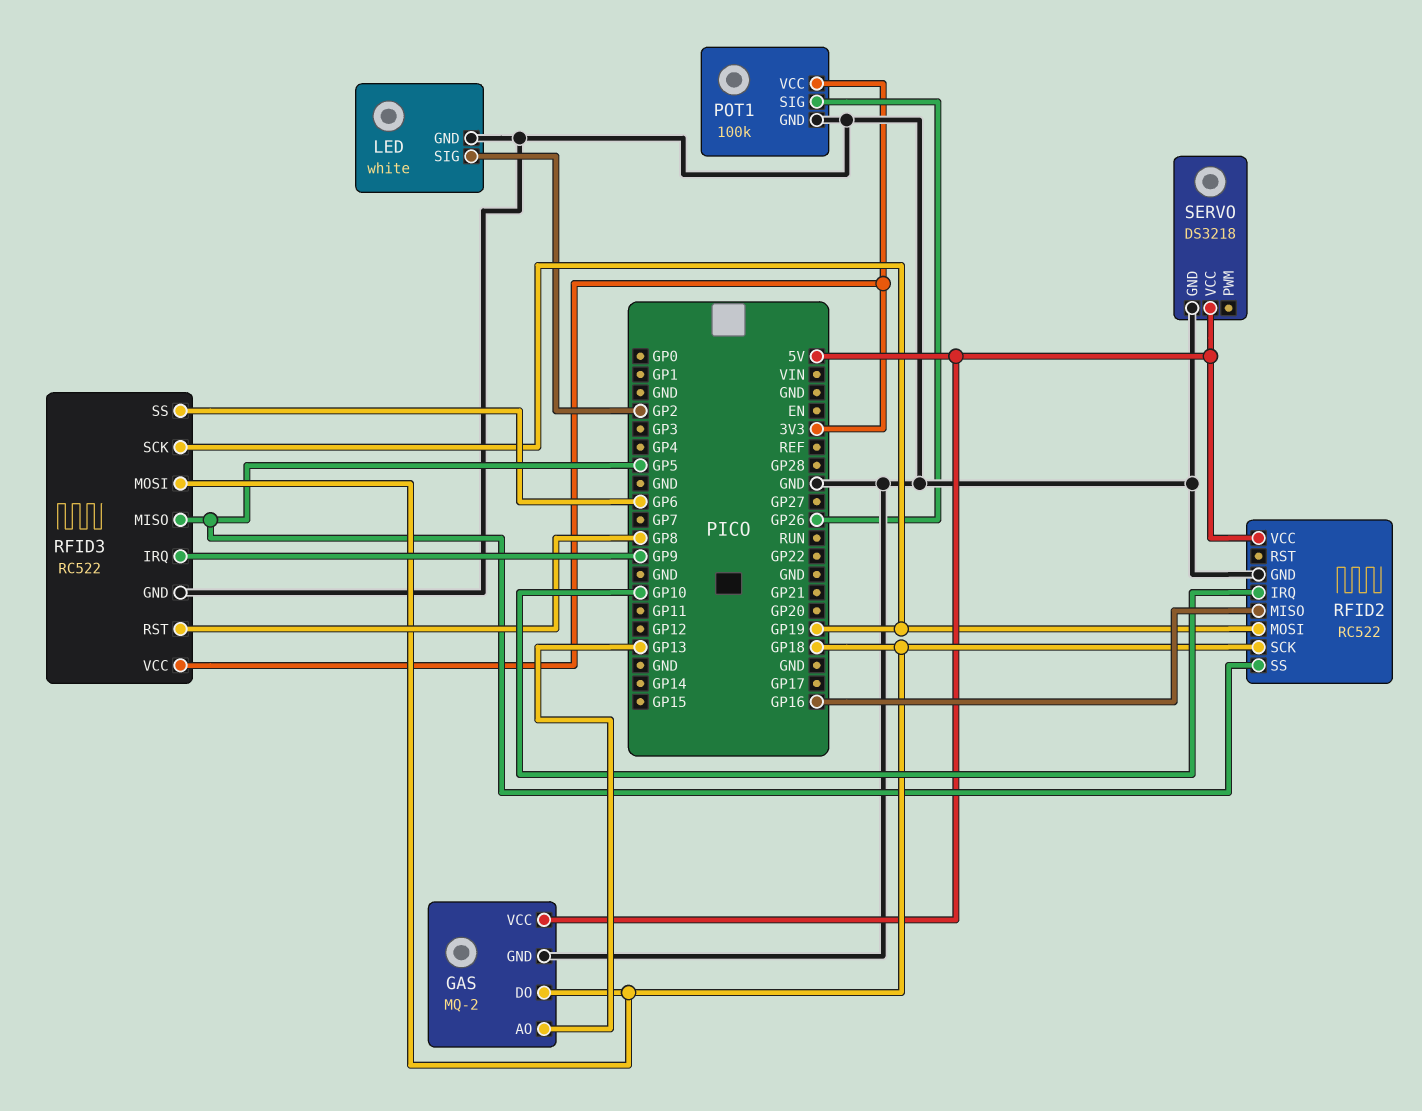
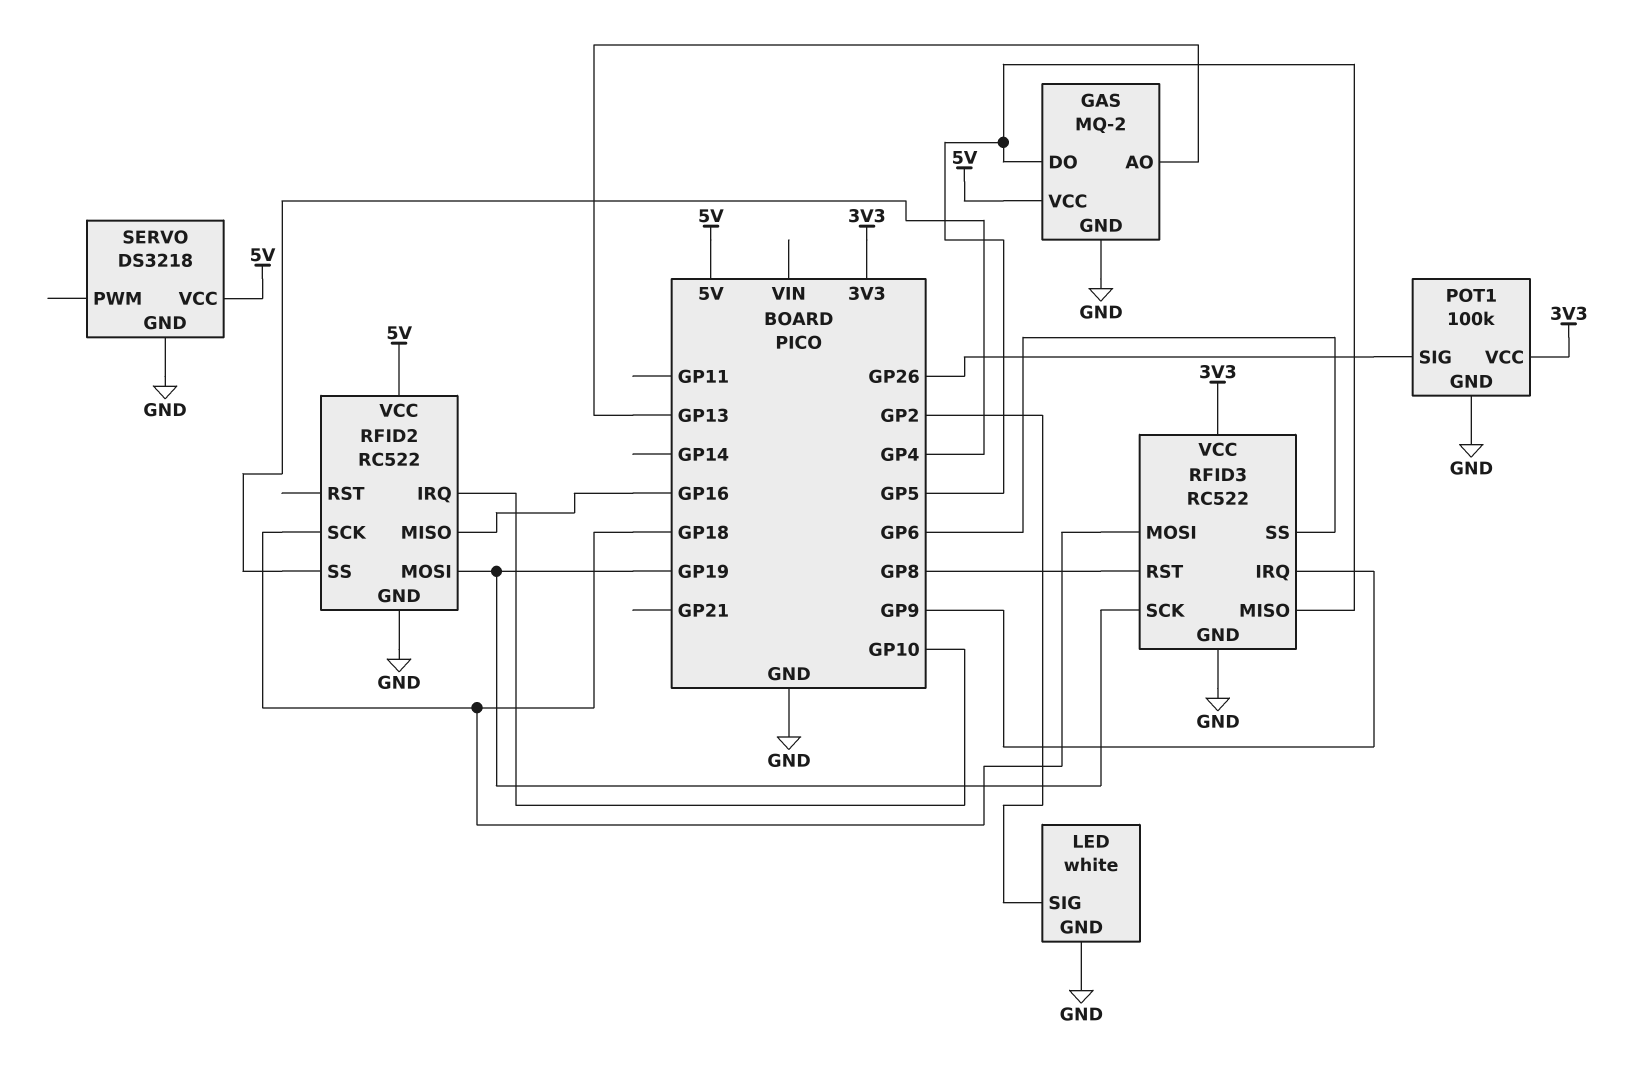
GAS pin DO: GP18 -> GP5
RFID2 pin SS: GP5 -> GP4

